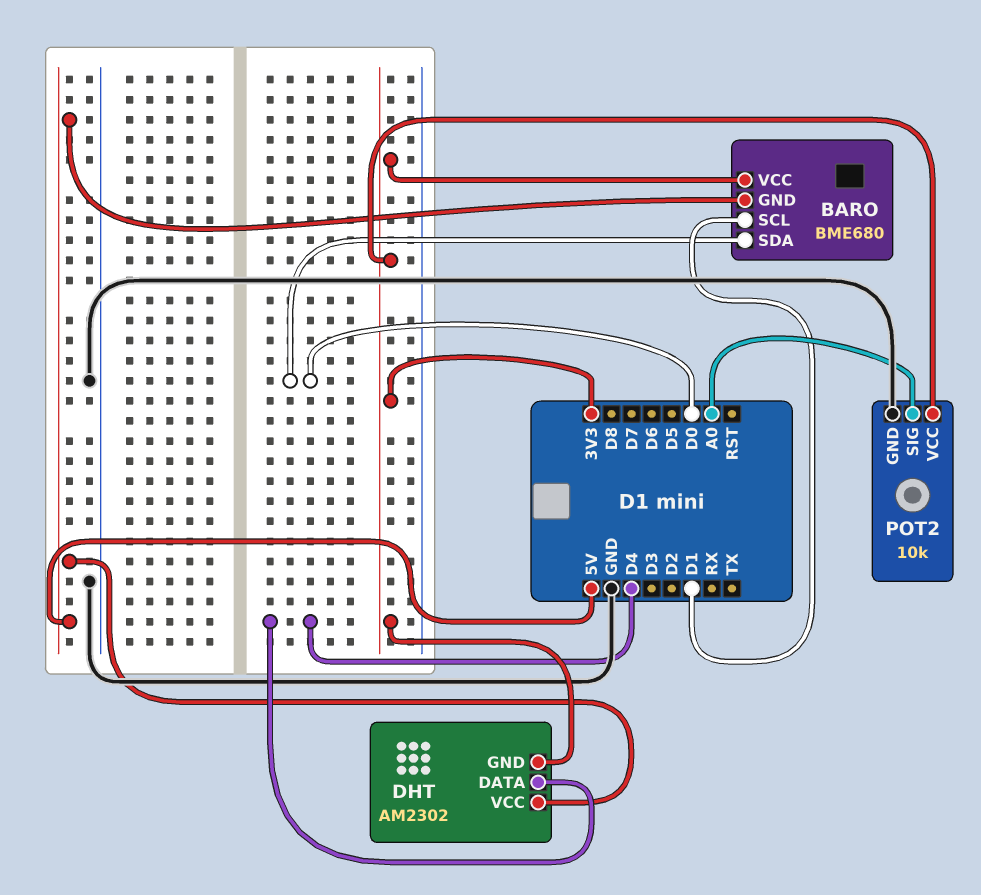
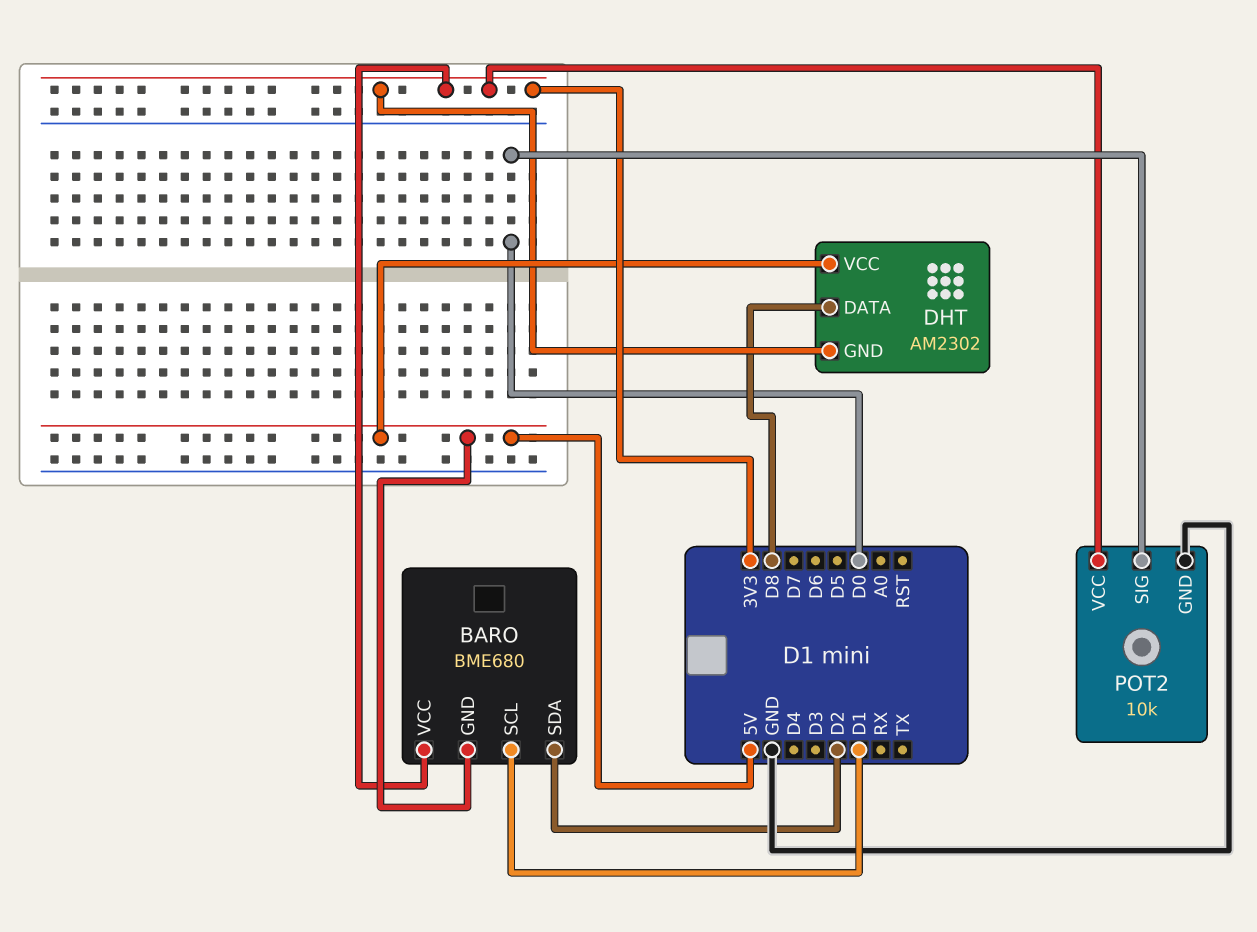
BARO pin SDA: D0 -> D2
DHT pin DATA: D4 -> D8
POT2 pin SIG: A0 -> D0

